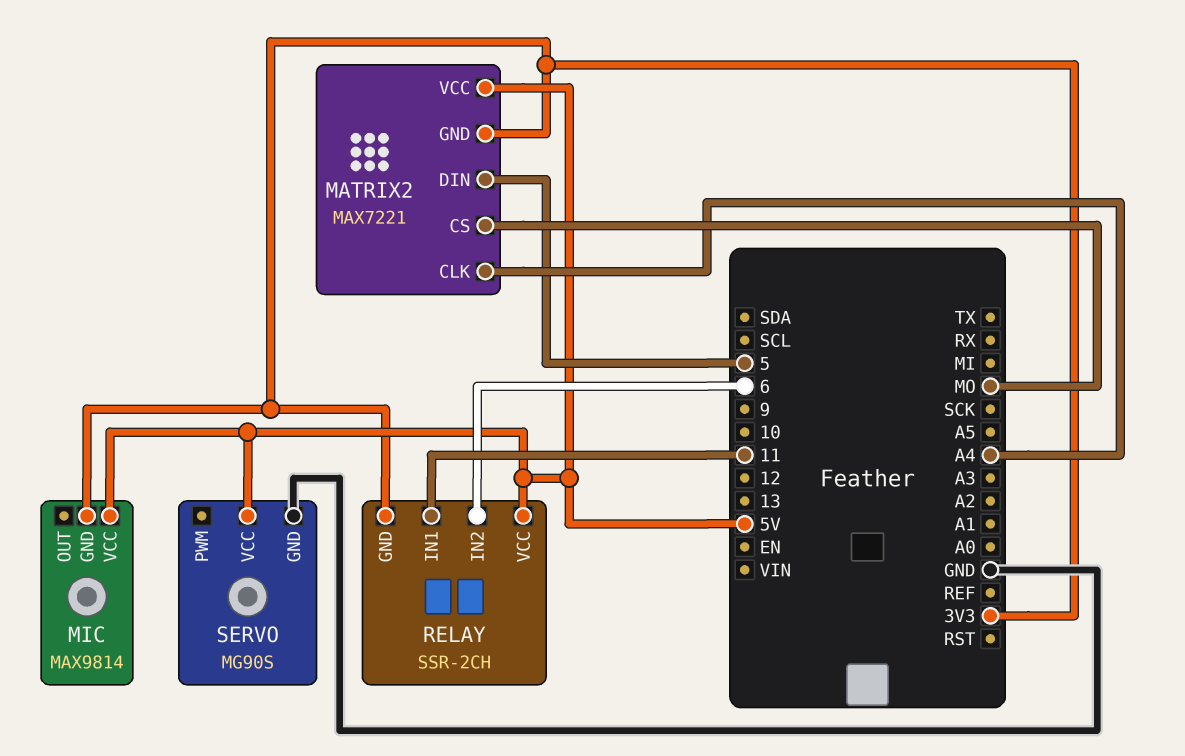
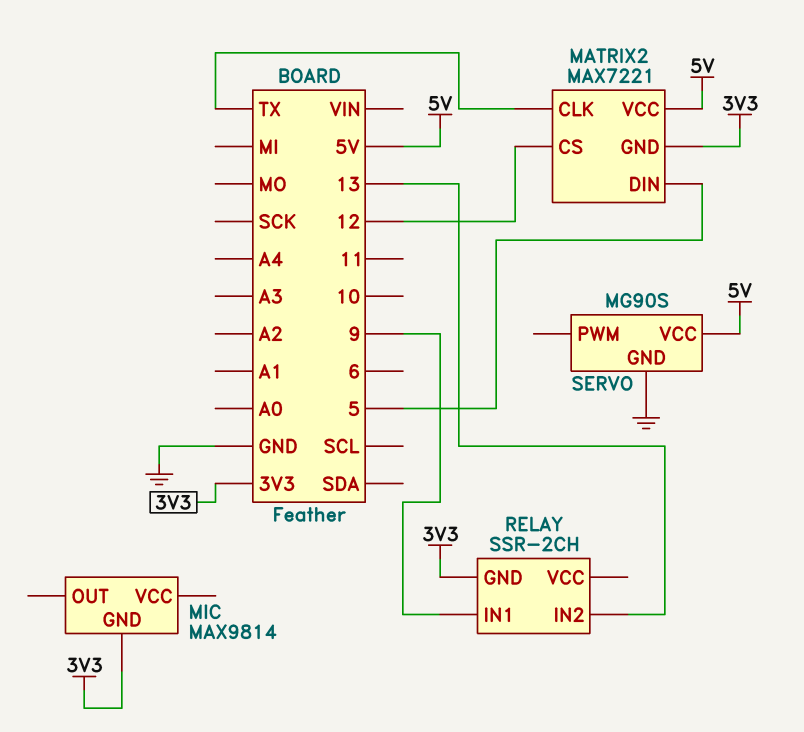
MATRIX2 pin CLK: A4 -> TX
MATRIX2 pin CS: MO -> 12
MIC pin VCC: 5V -> none
RELAY pin IN1: 11 -> 9
RELAY pin IN2: 6 -> 13
RELAY pin VCC: 5V -> none

